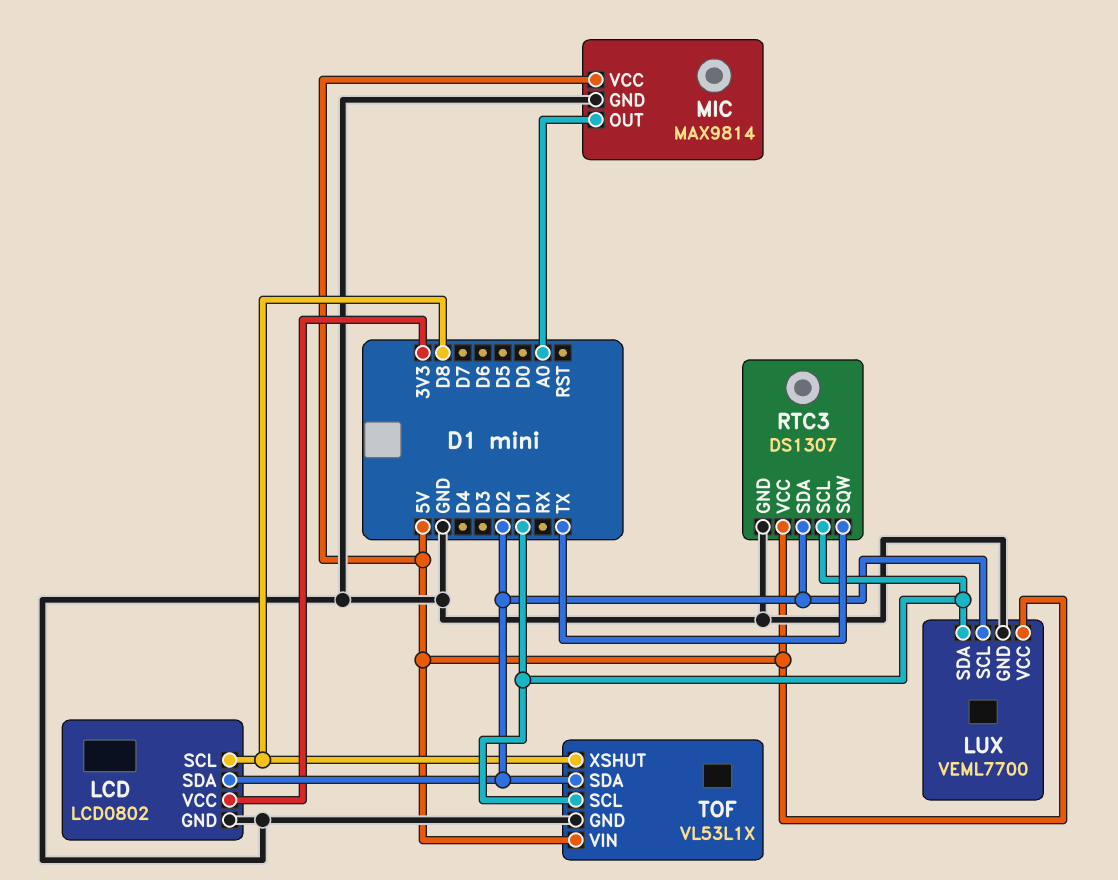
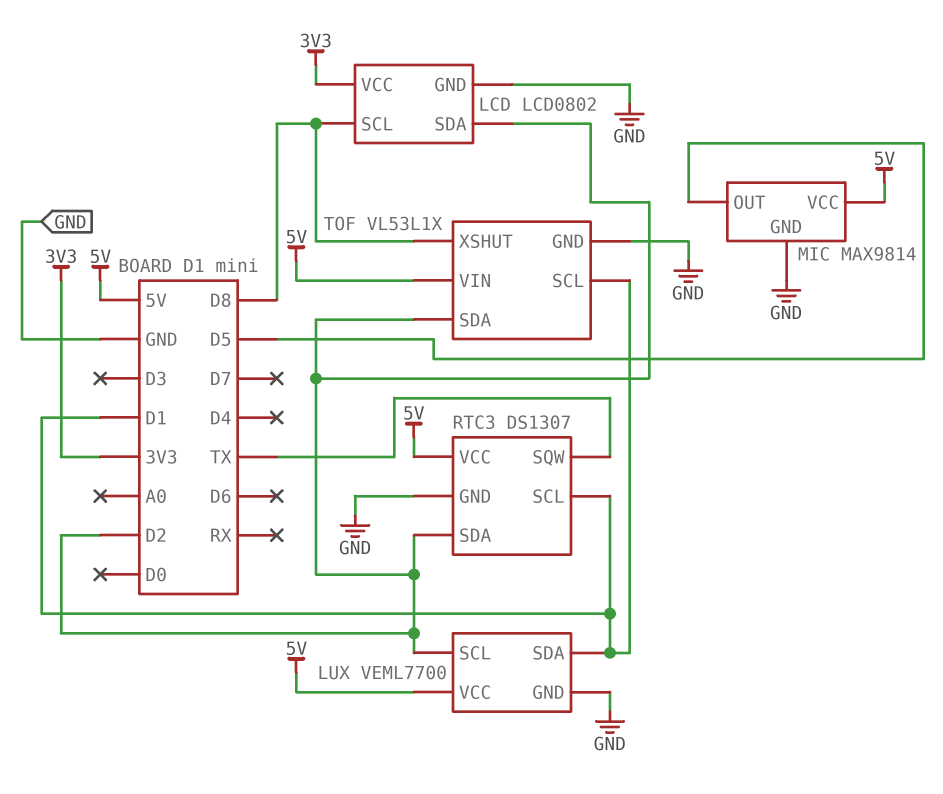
MIC pin OUT: A0 -> D5

